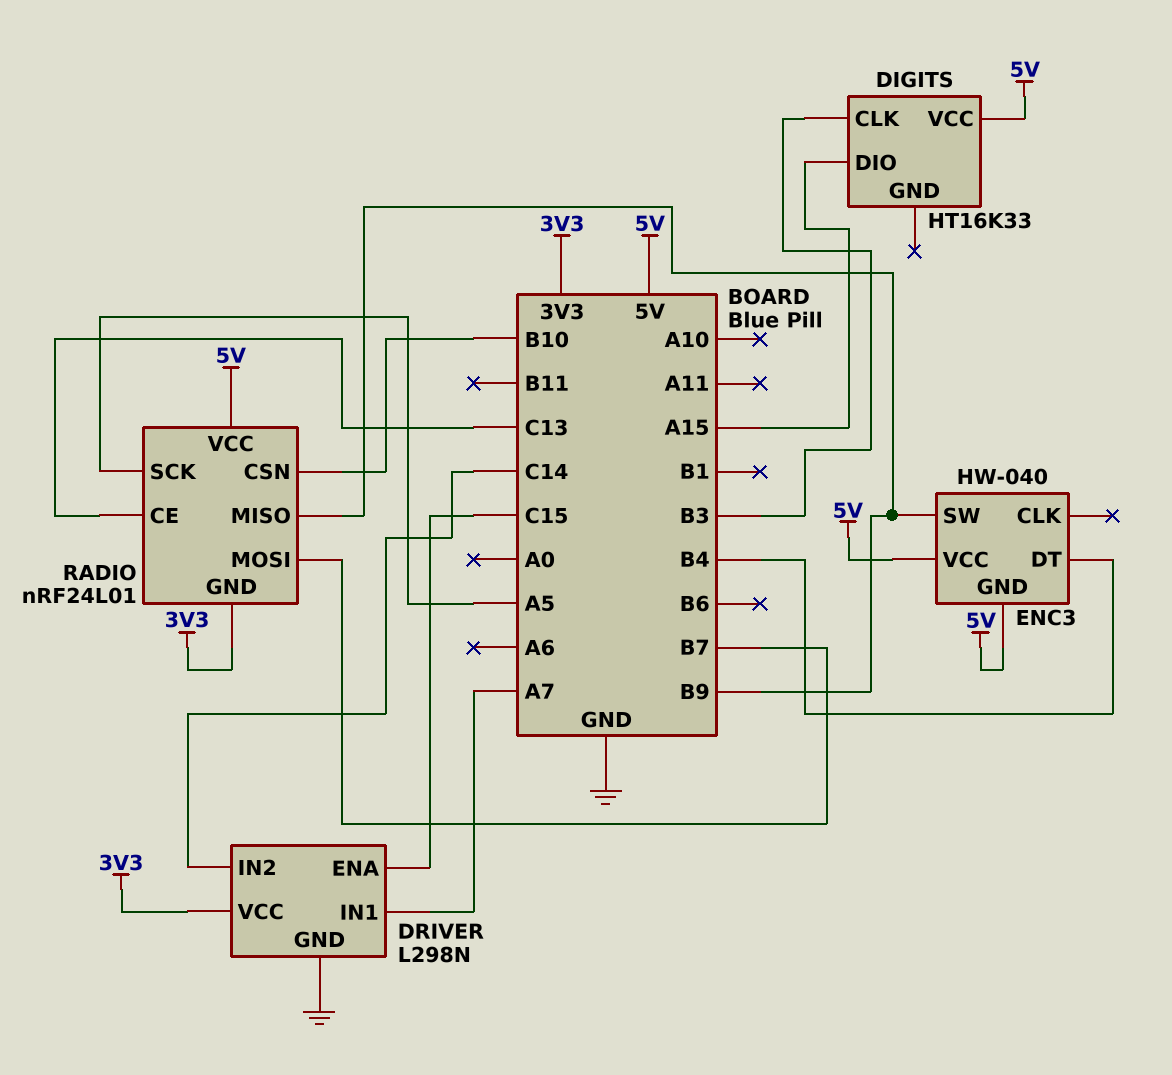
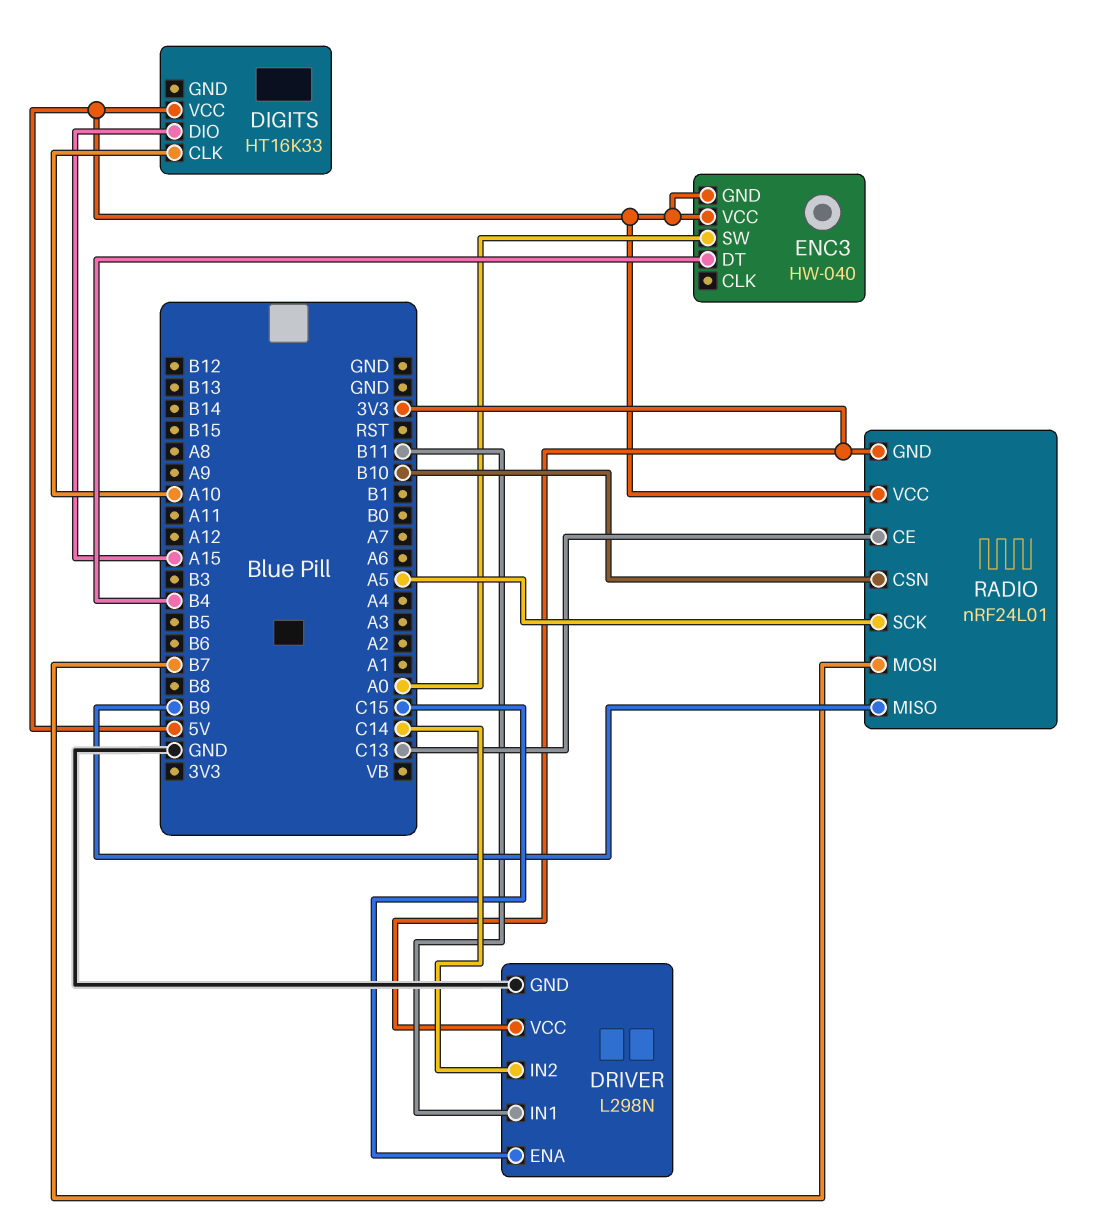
DIGITS pin CLK: B3 -> A10
DRIVER pin IN1: A7 -> B11
ENC3 pin SW: B9 -> A0

